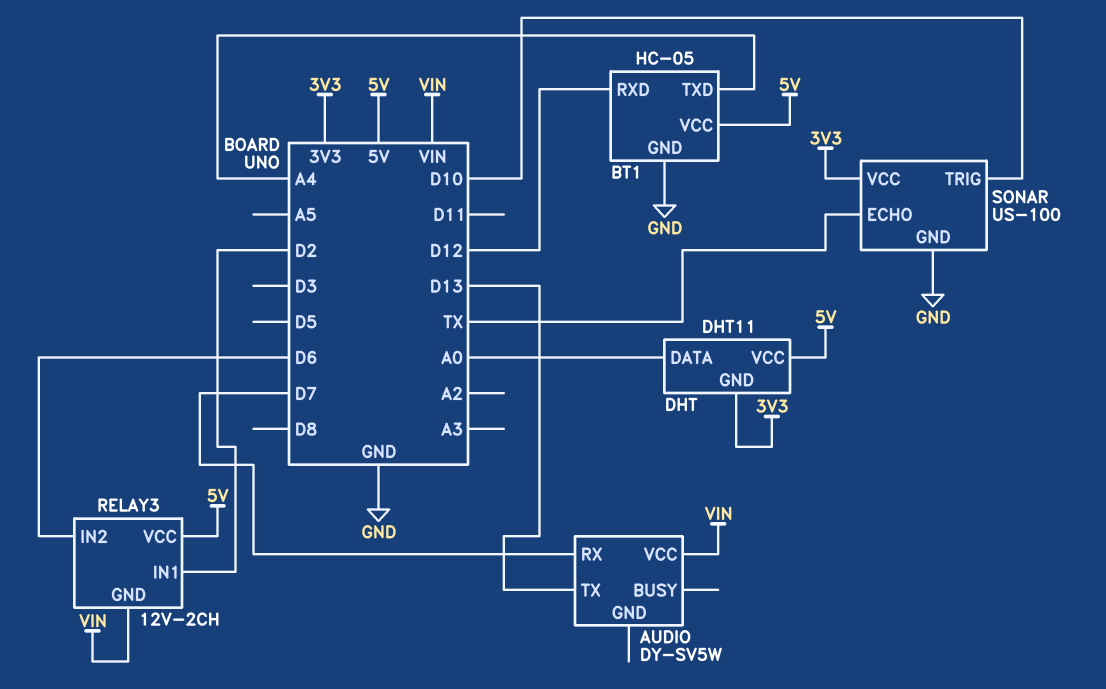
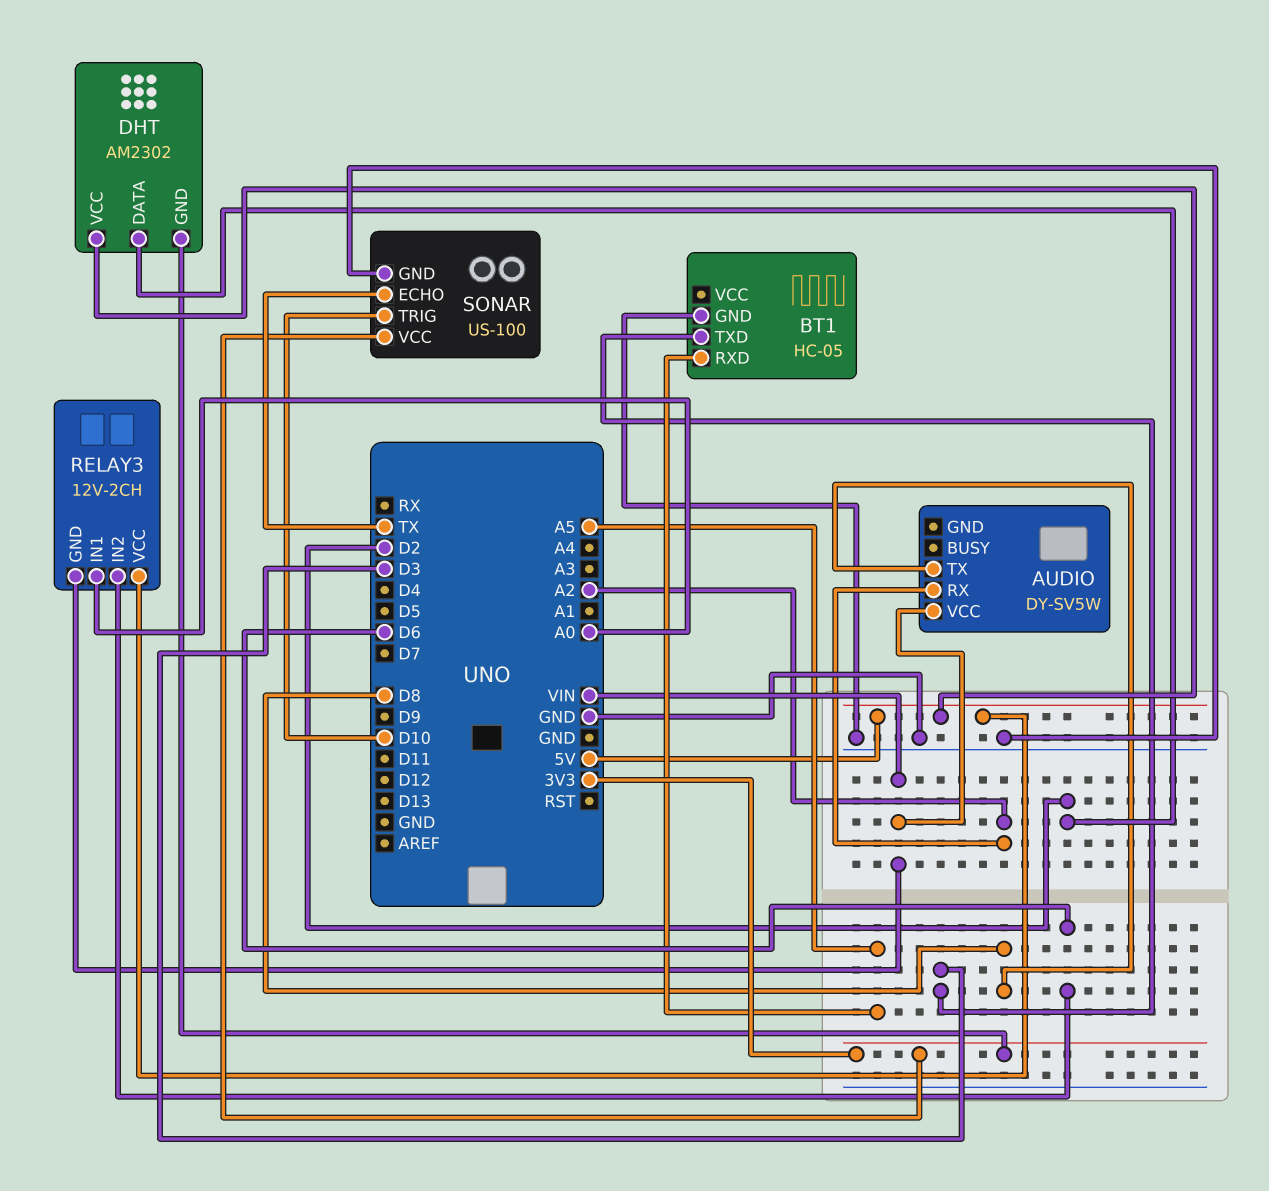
AUDIO pin RX: D7 -> A2
AUDIO pin TX: D13 -> D8
BT1 pin RXD: D12 -> A5
BT1 pin TXD: A4 -> D3
BT1 pin VCC: 5V -> none
DHT: DHT11 -> AM2302
DHT pin DATA: A0 -> D2
RELAY3 pin IN1: D2 -> A0

